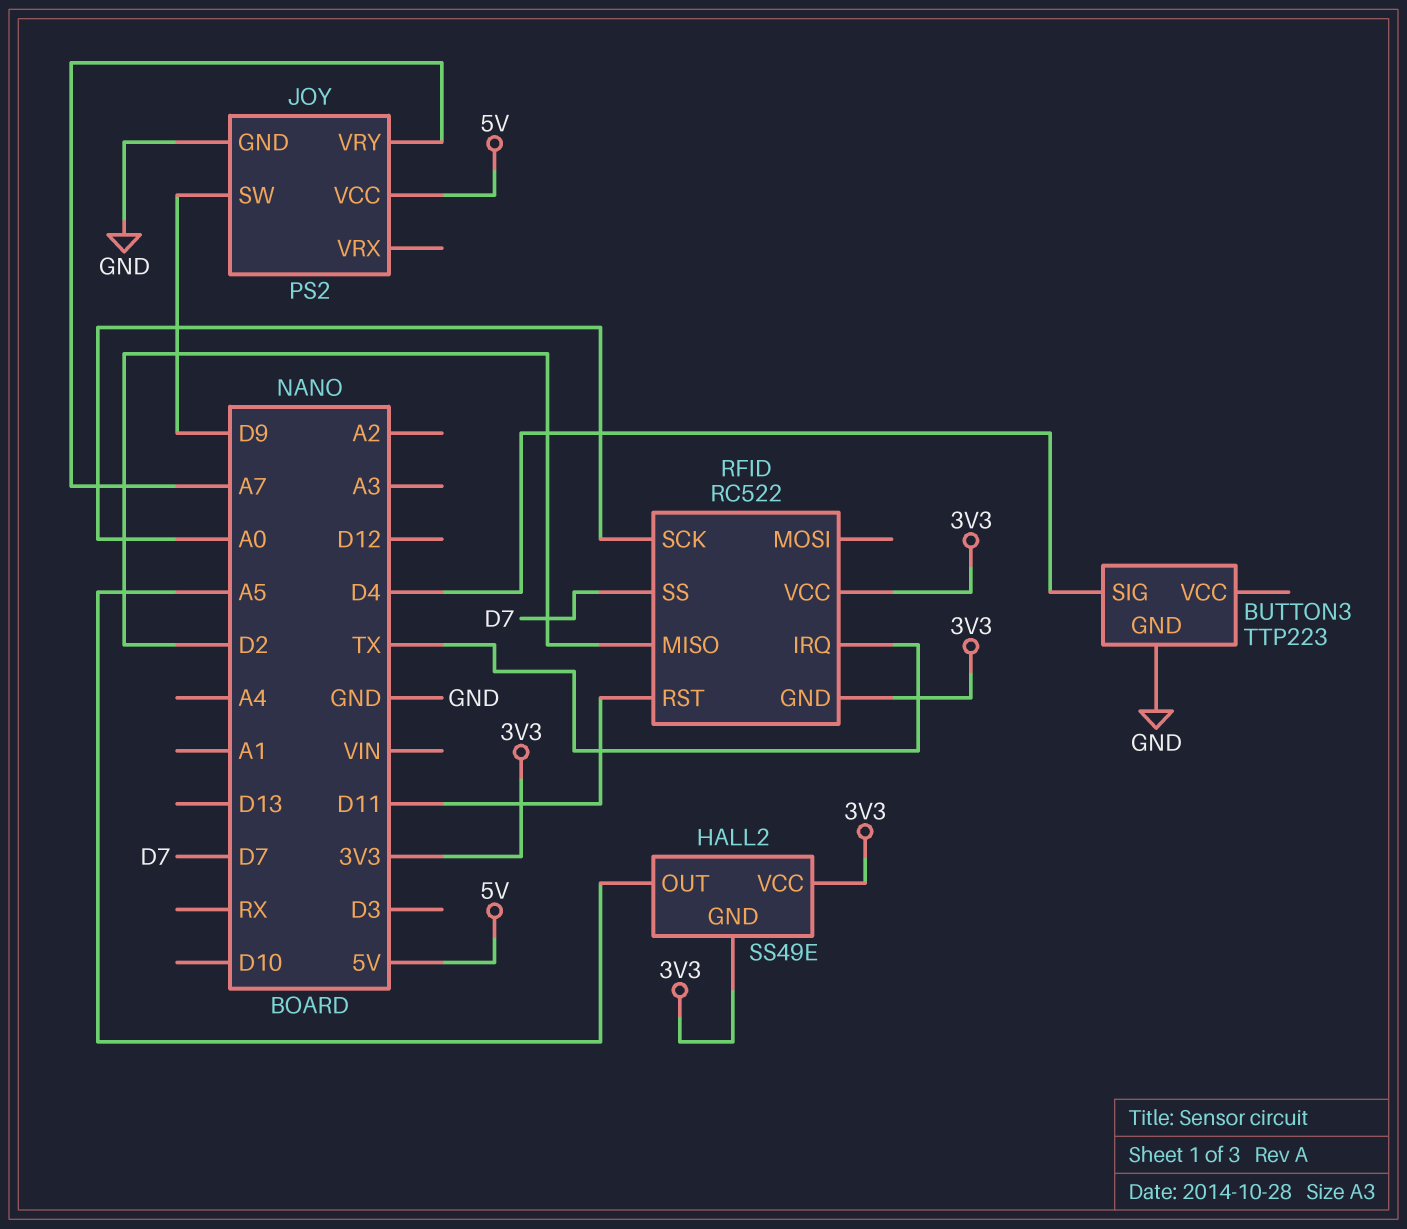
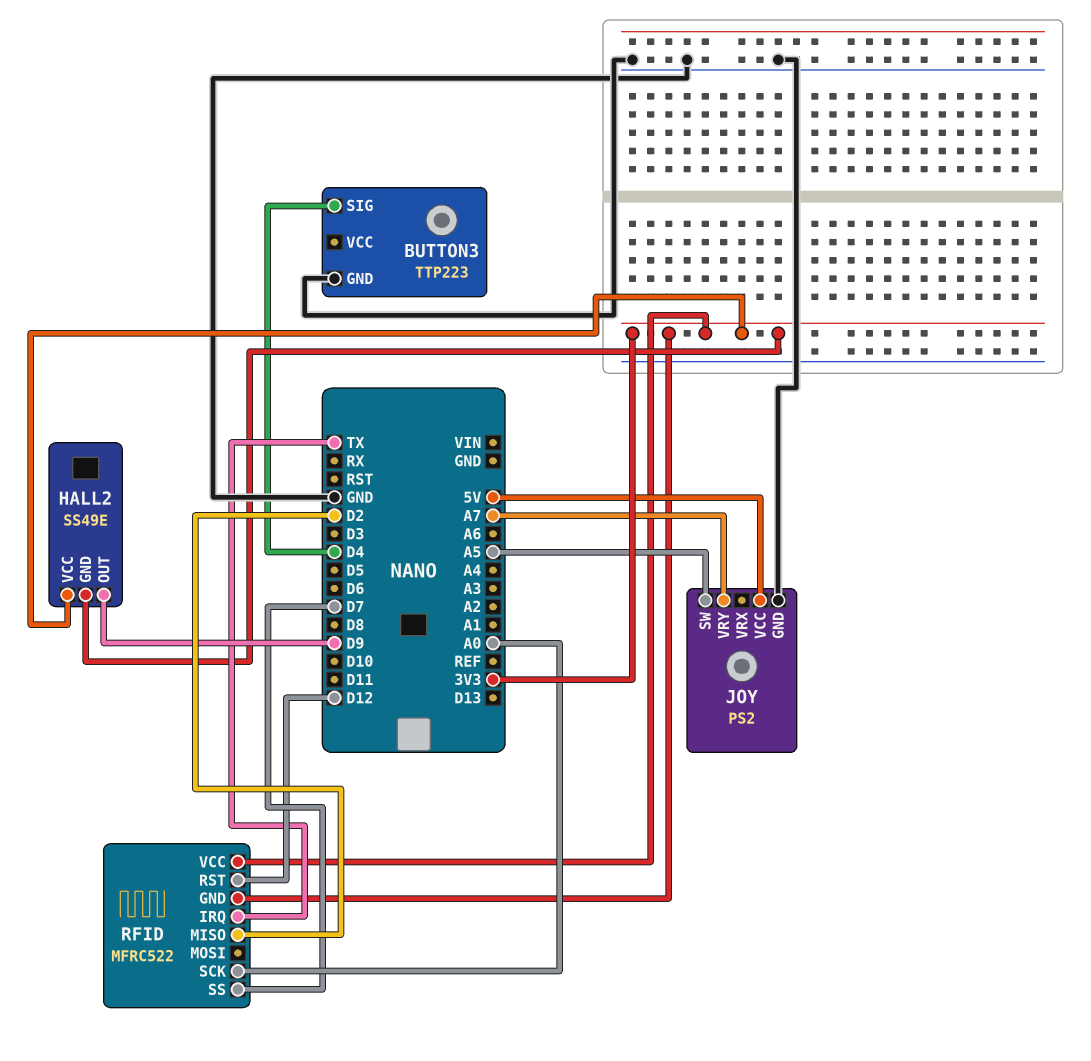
HALL2 pin OUT: A5 -> D9
JOY pin SW: D9 -> A5
RFID: RC522 -> MFRC522
RFID pin RST: D11 -> D12

